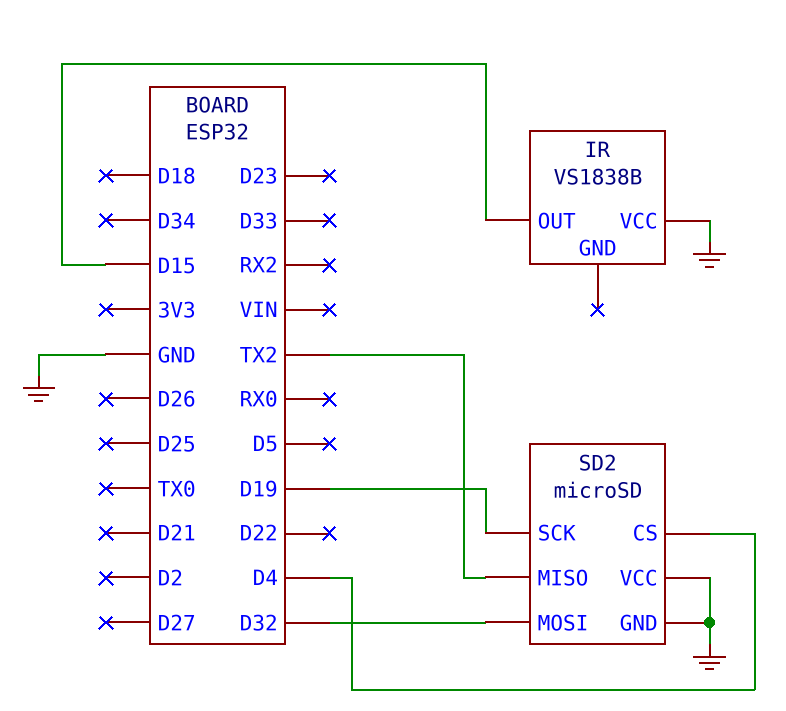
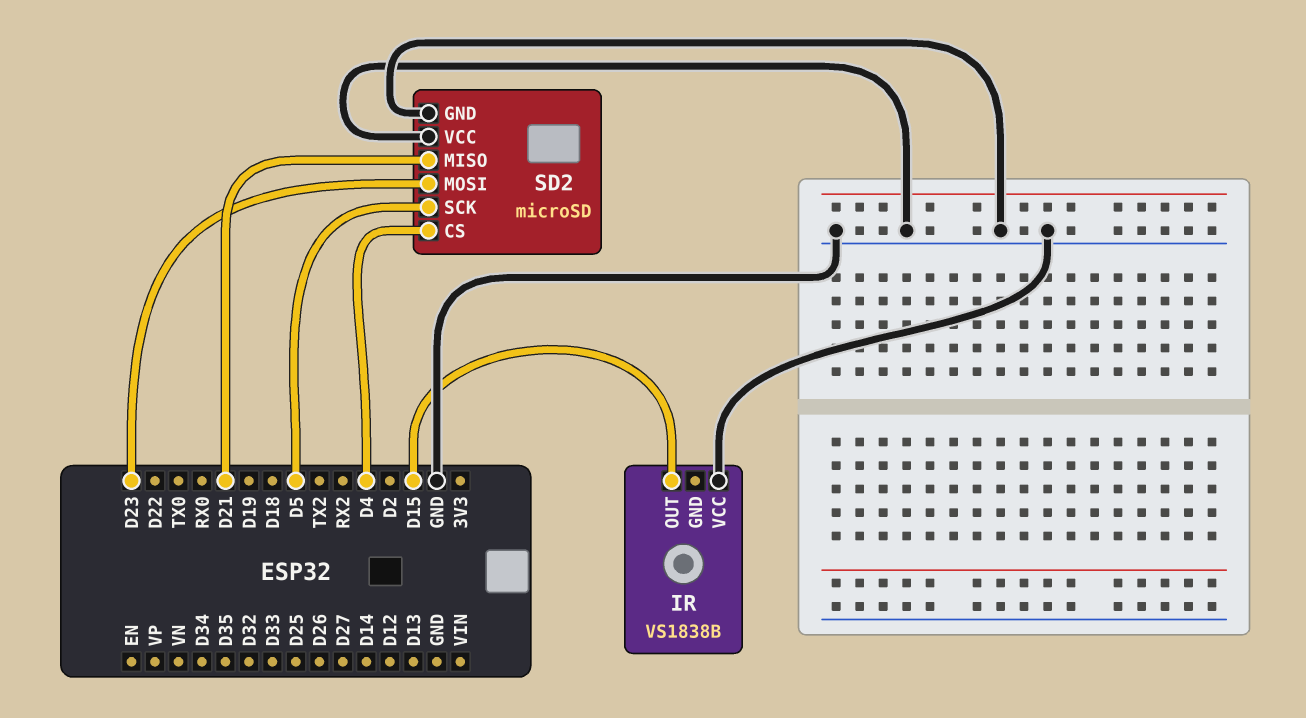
SD2 pin MISO: TX2 -> D21
SD2 pin MOSI: D32 -> D23
SD2 pin SCK: D19 -> D5

